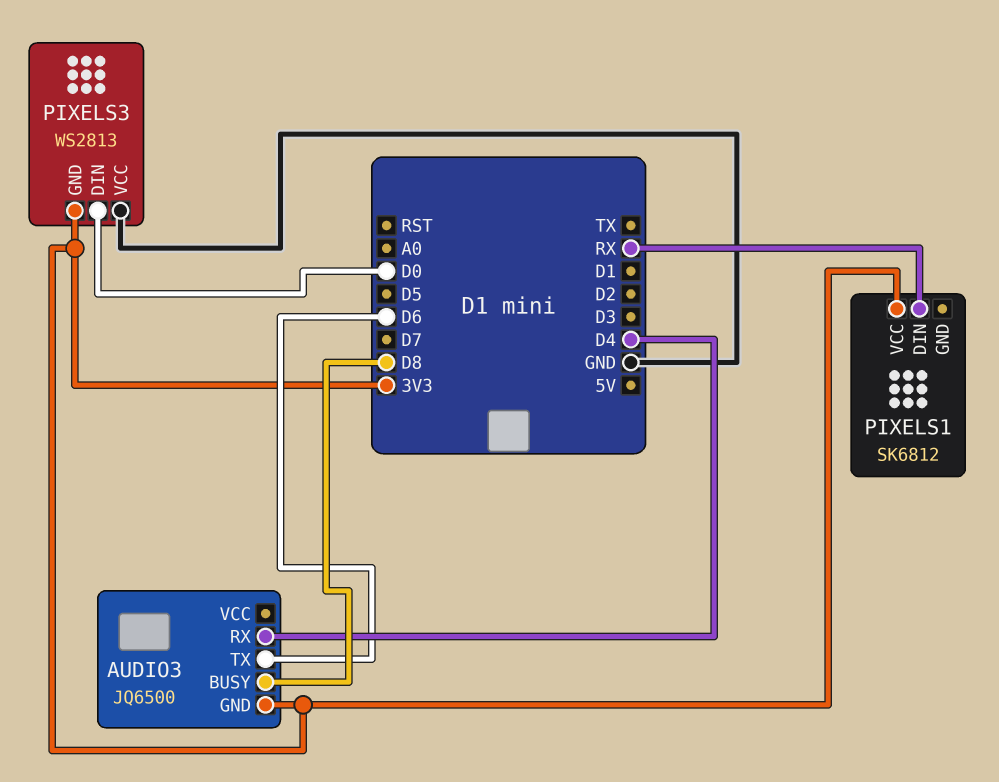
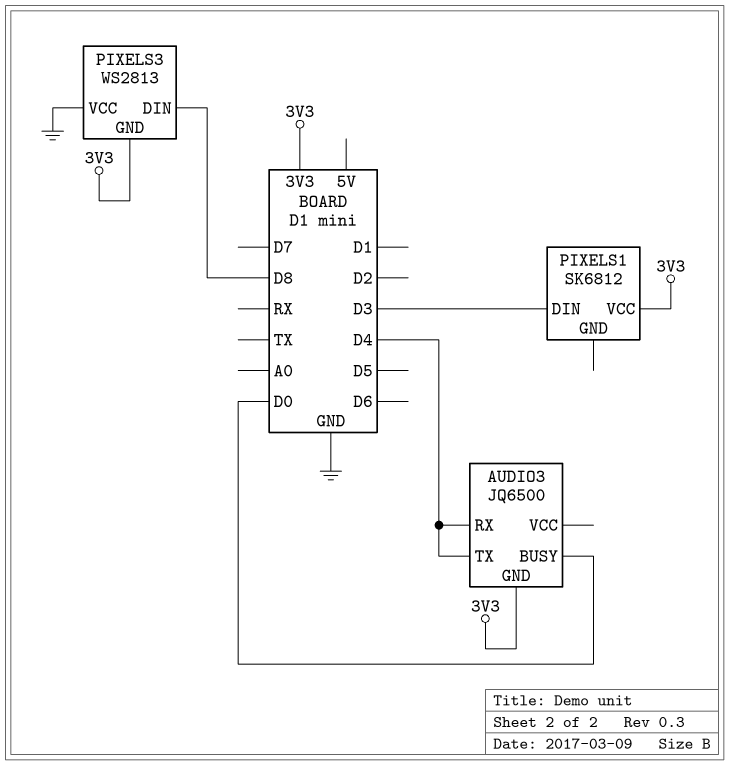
AUDIO3 pin BUSY: D8 -> D0
AUDIO3 pin TX: D6 -> D4
PIXELS1 pin DIN: RX -> D3
PIXELS3 pin DIN: D0 -> D8

